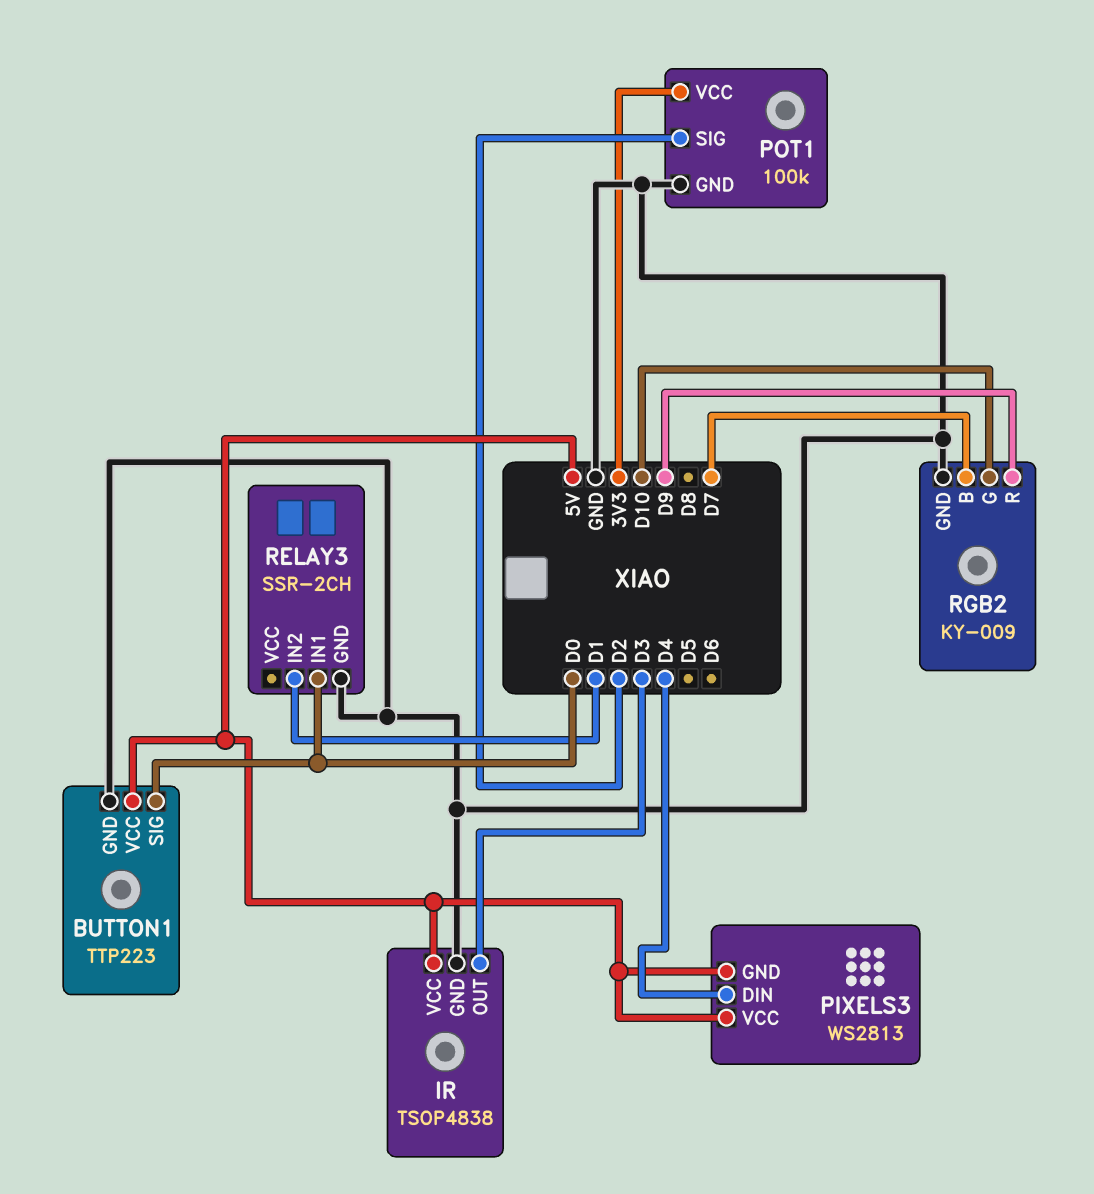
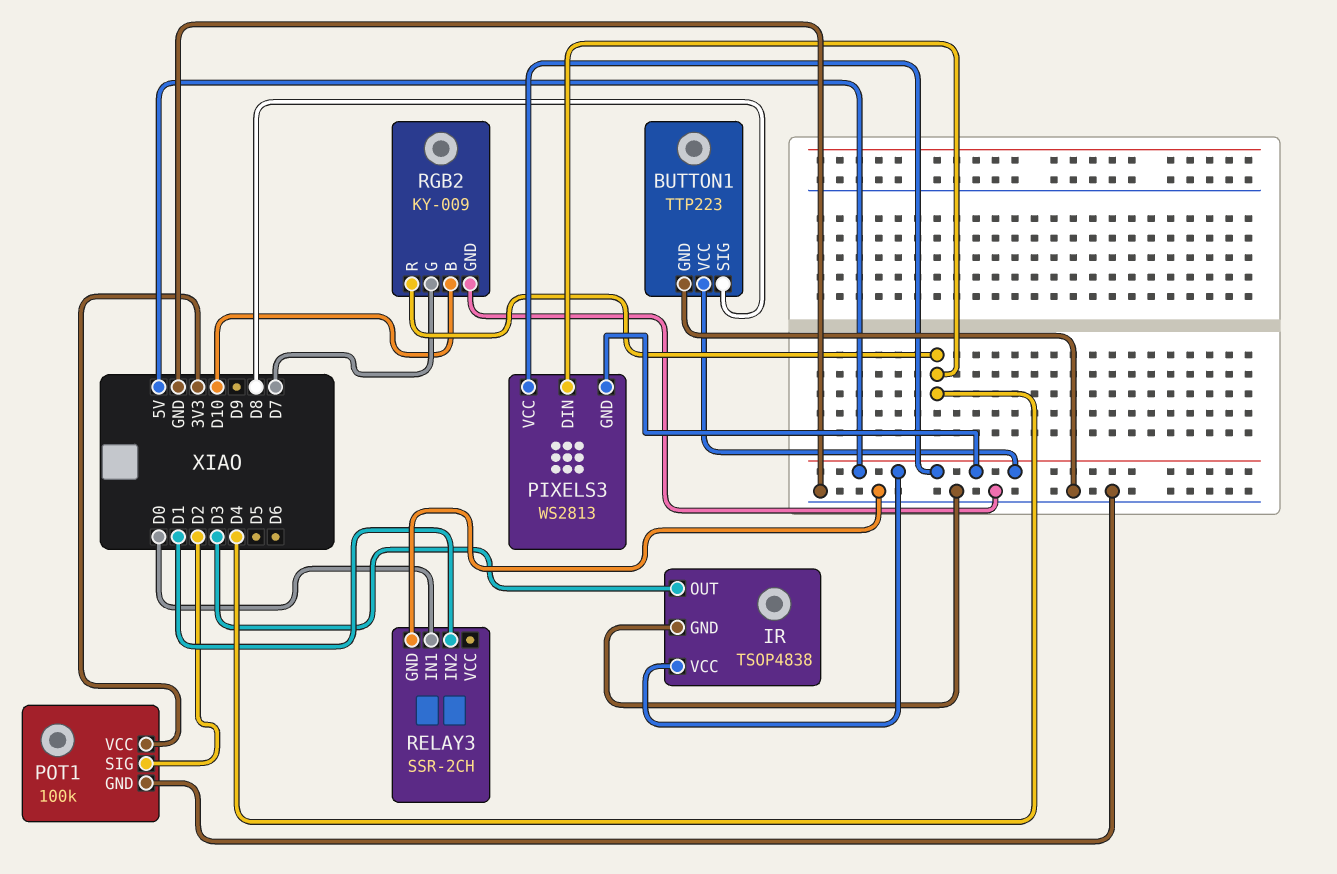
BUTTON1 pin SIG: D0 -> D8
RGB2 pin B: D7 -> D10
RGB2 pin G: D10 -> D7
RGB2 pin R: D9 -> D4

